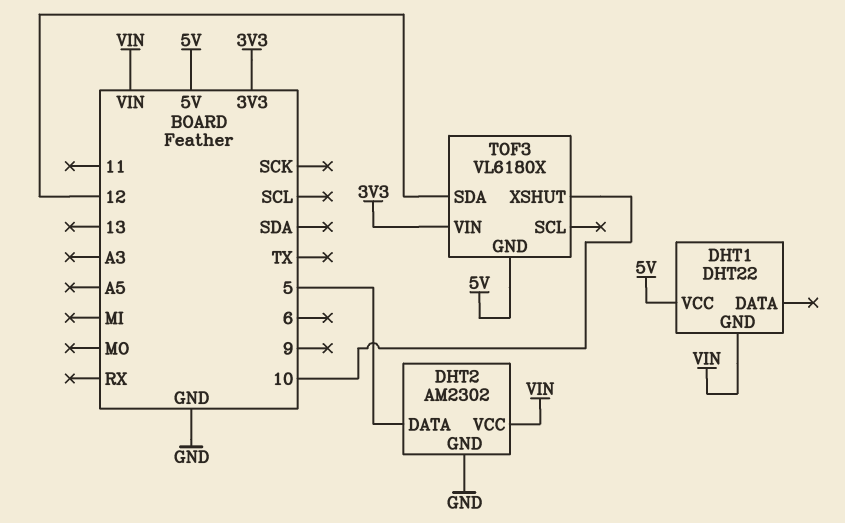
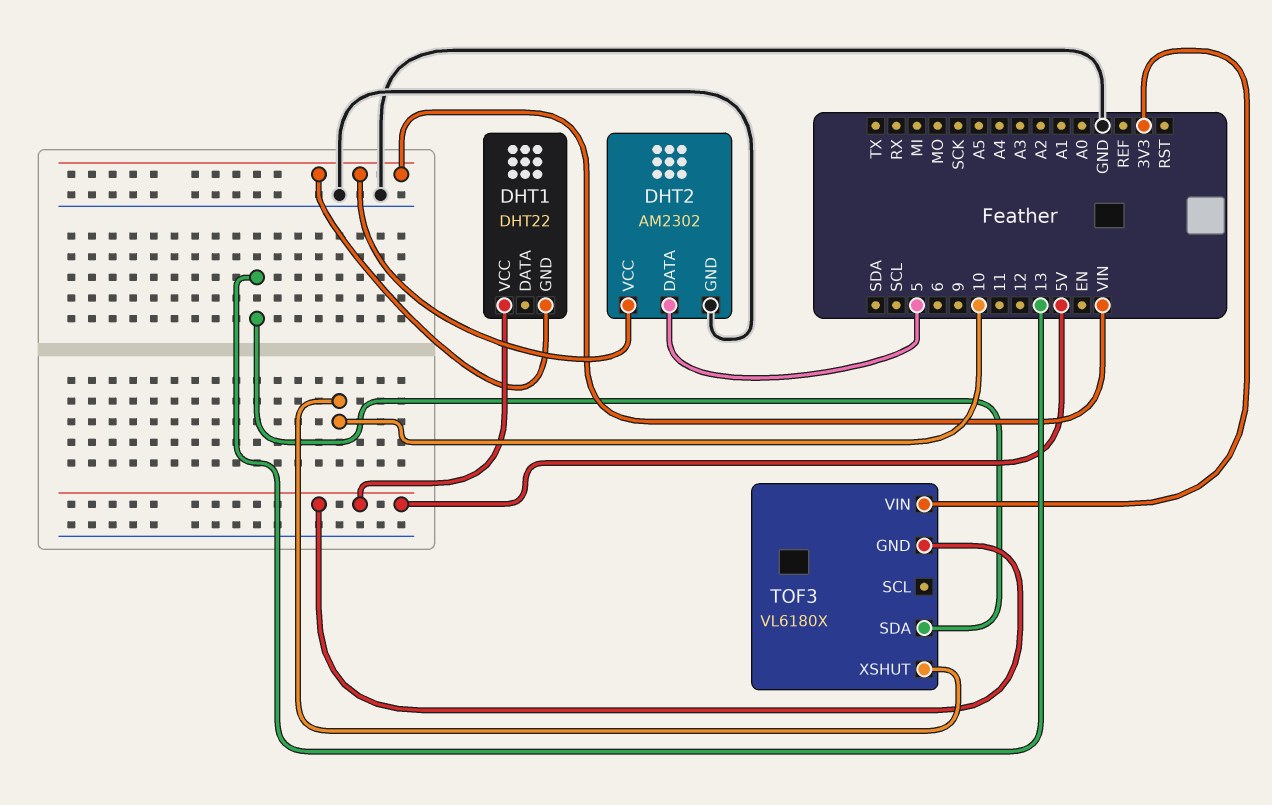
TOF3 pin SDA: 12 -> 13

